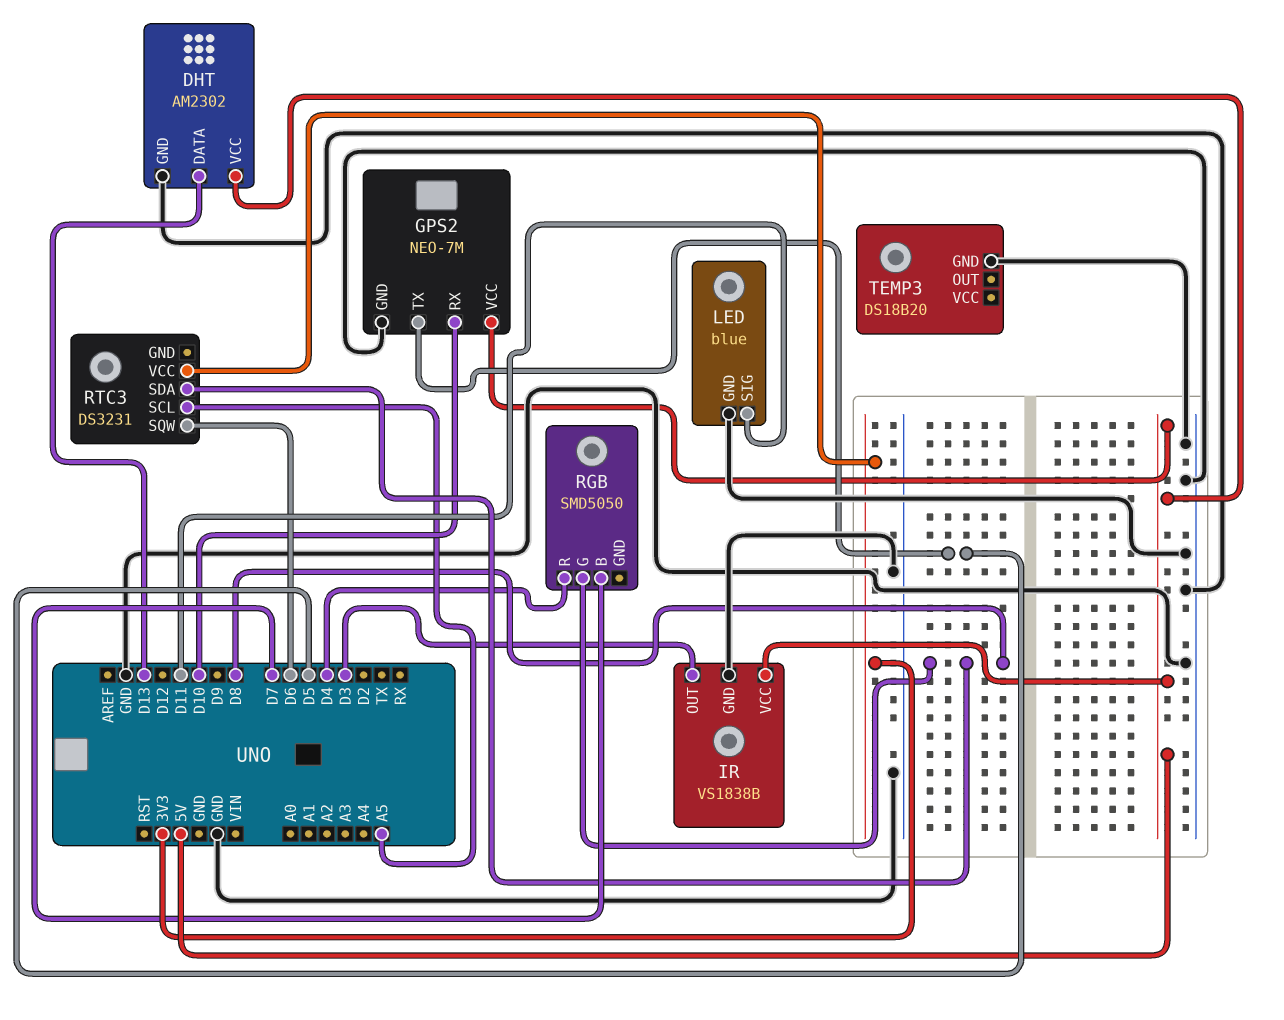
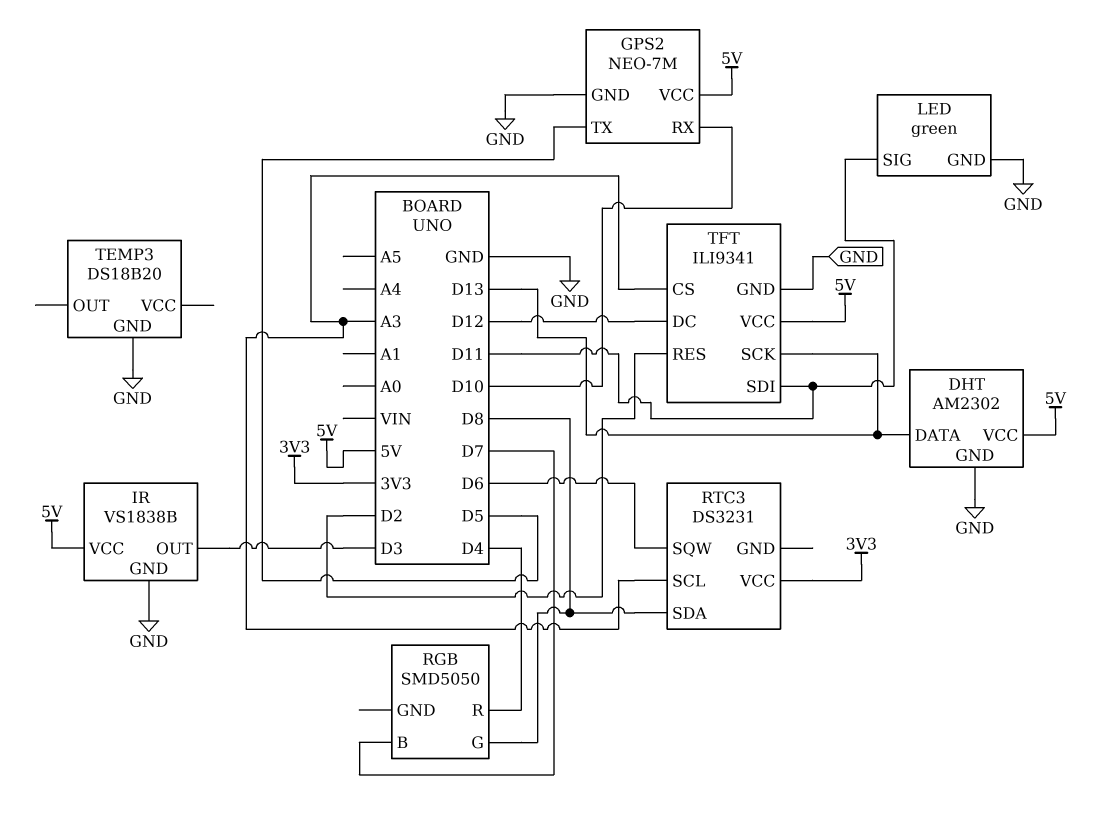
LED: blue -> green
RTC3 pin SCL: A5 -> A3
TFT: none -> ILI9341
TFT pin CS: none -> A3
TFT pin DC: none -> D12
TFT pin GND: none -> GND
TFT pin RES: none -> D2
TFT pin SCK: none -> D13
TFT pin SDI: none -> D11
TFT pin VCC: none -> 5V

